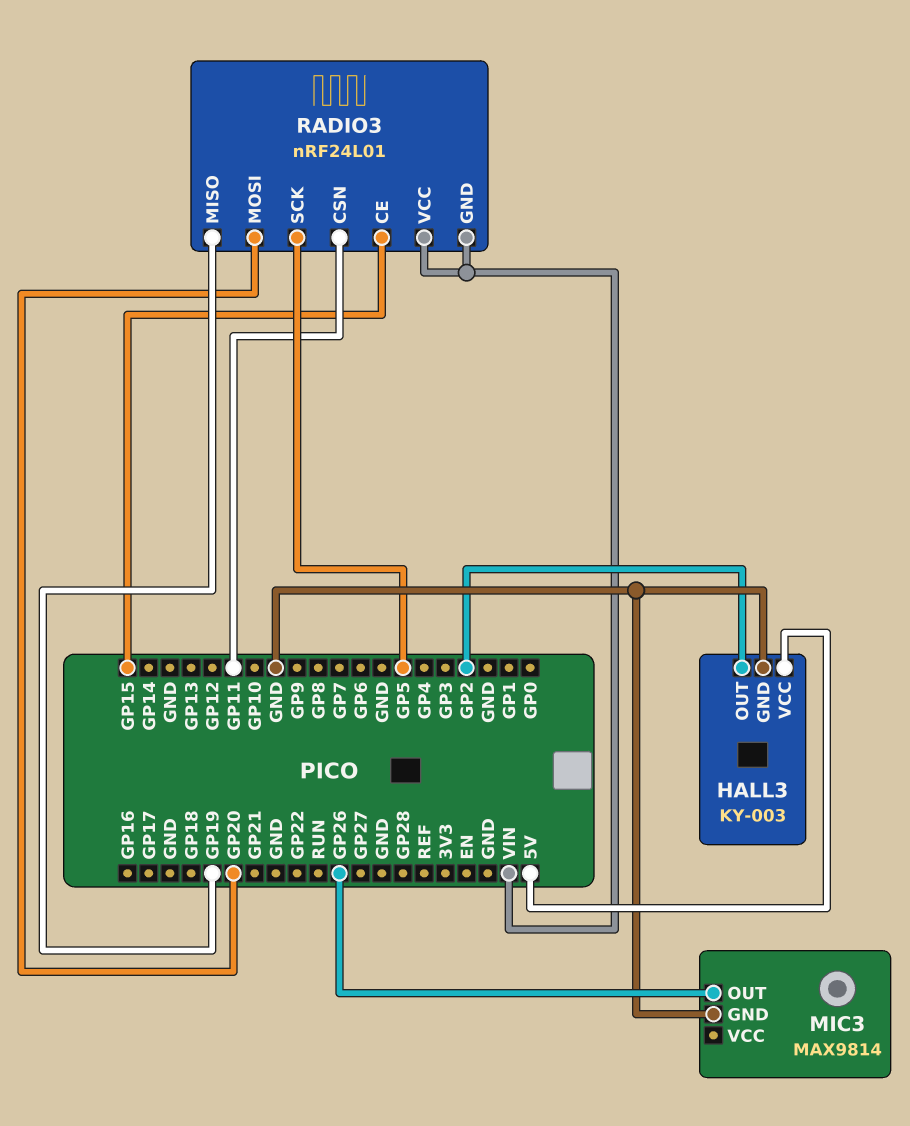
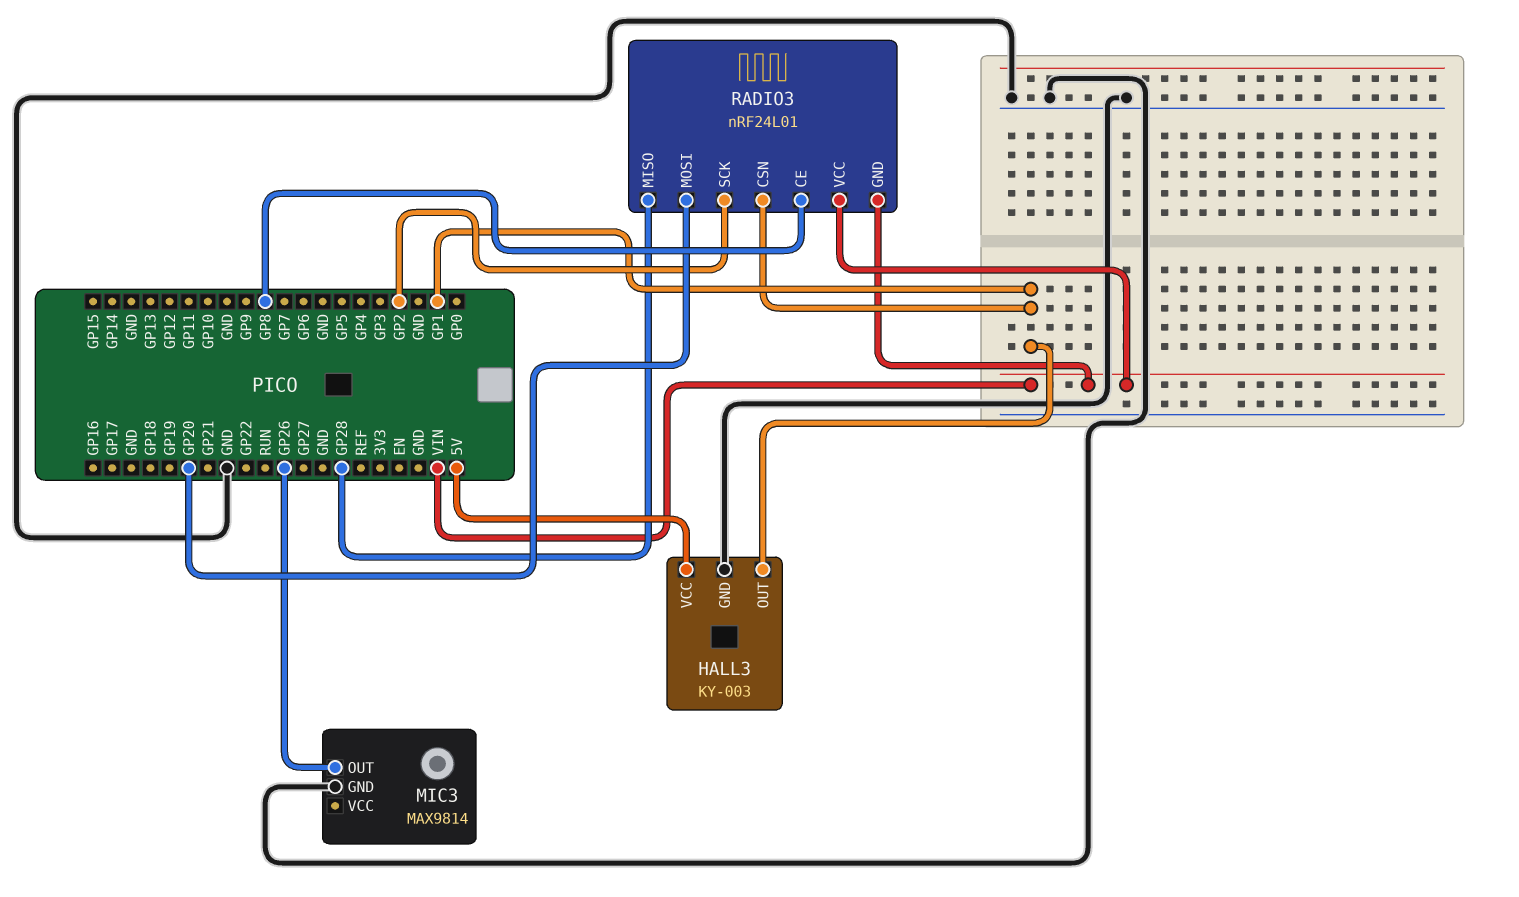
HALL3 pin OUT: GP2 -> GP1
RADIO3 pin CE: GP15 -> GP8
RADIO3 pin CSN: GP11 -> GP1
RADIO3 pin MISO: GP19 -> GP28
RADIO3 pin SCK: GP5 -> GP2

